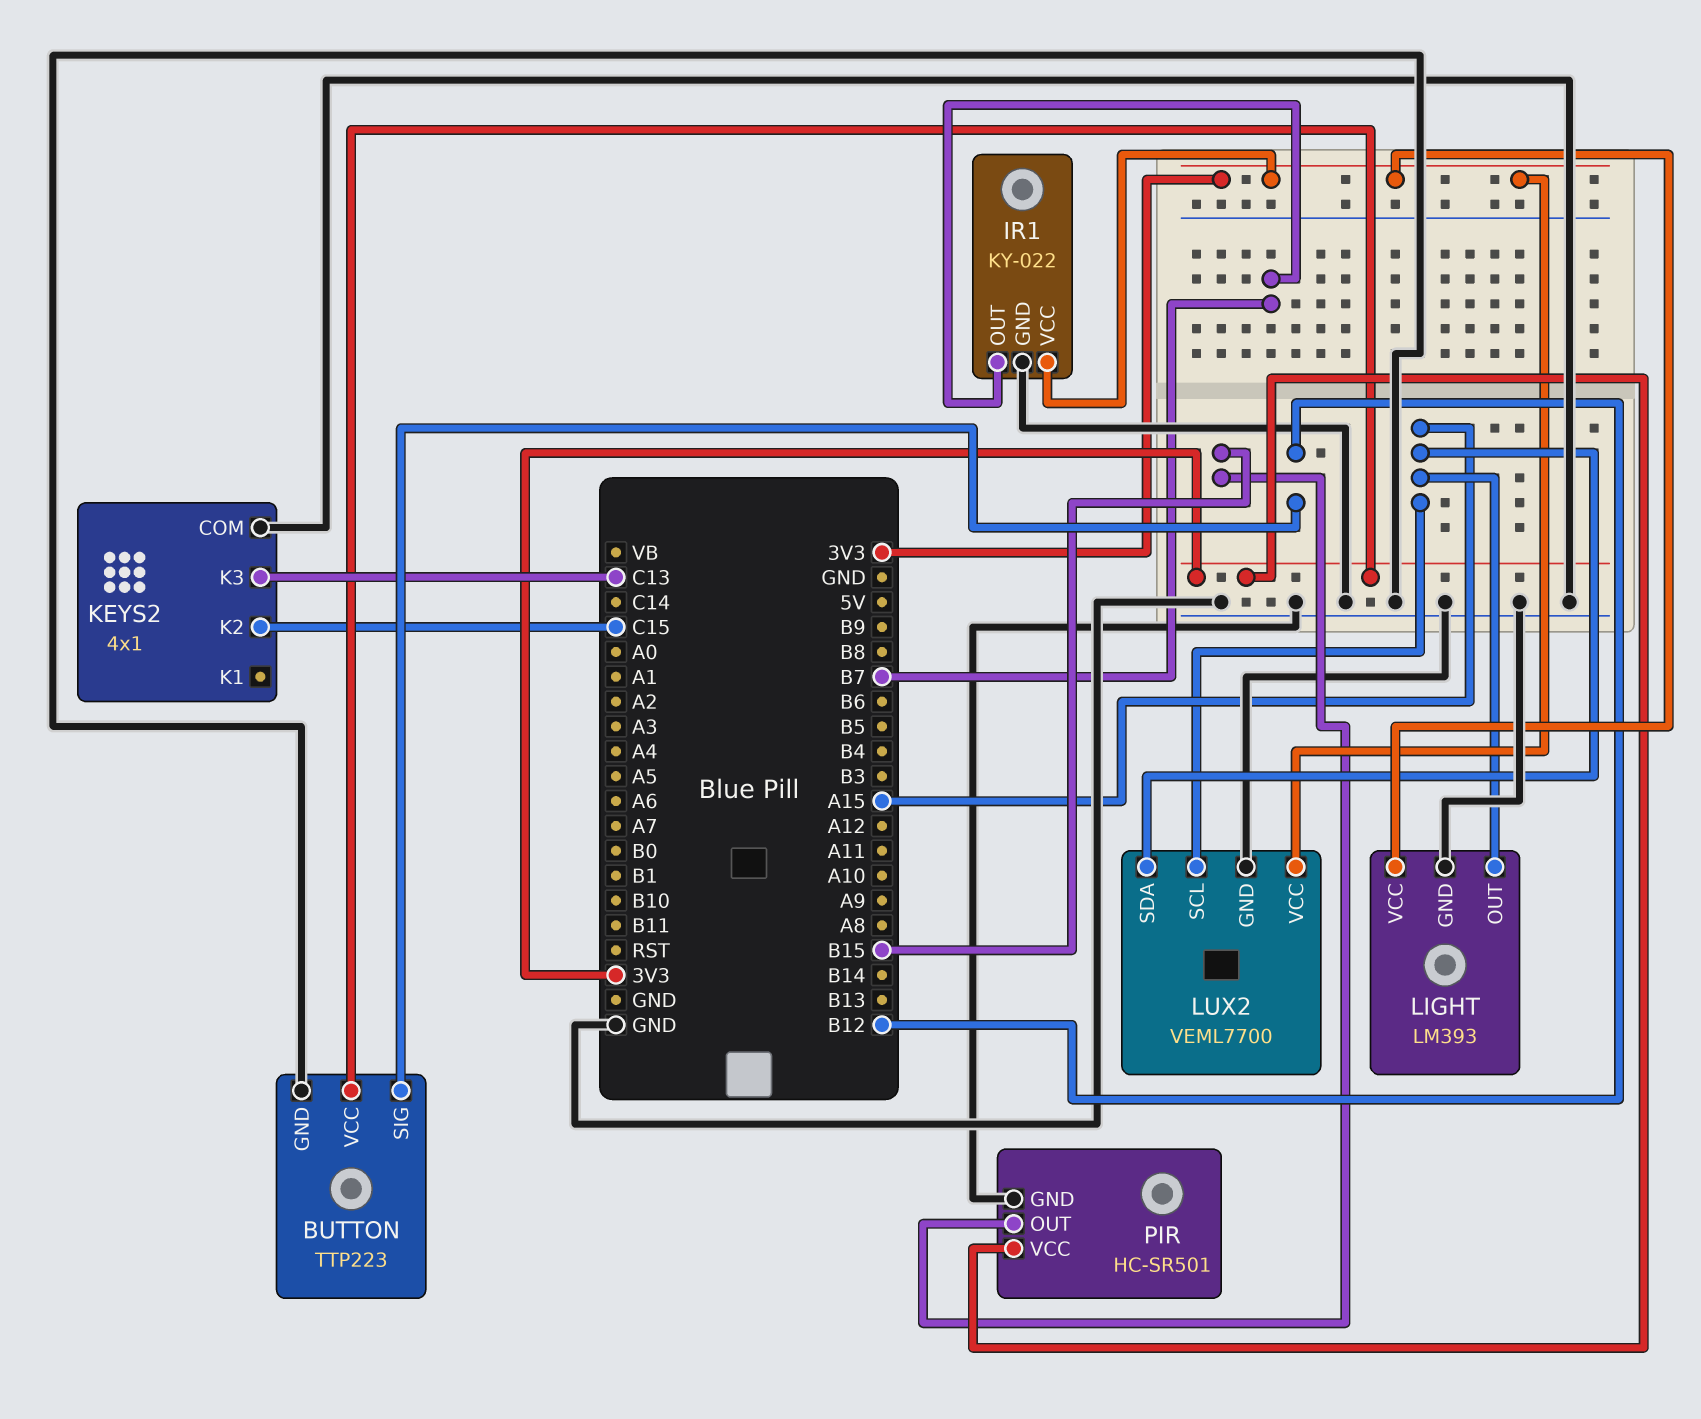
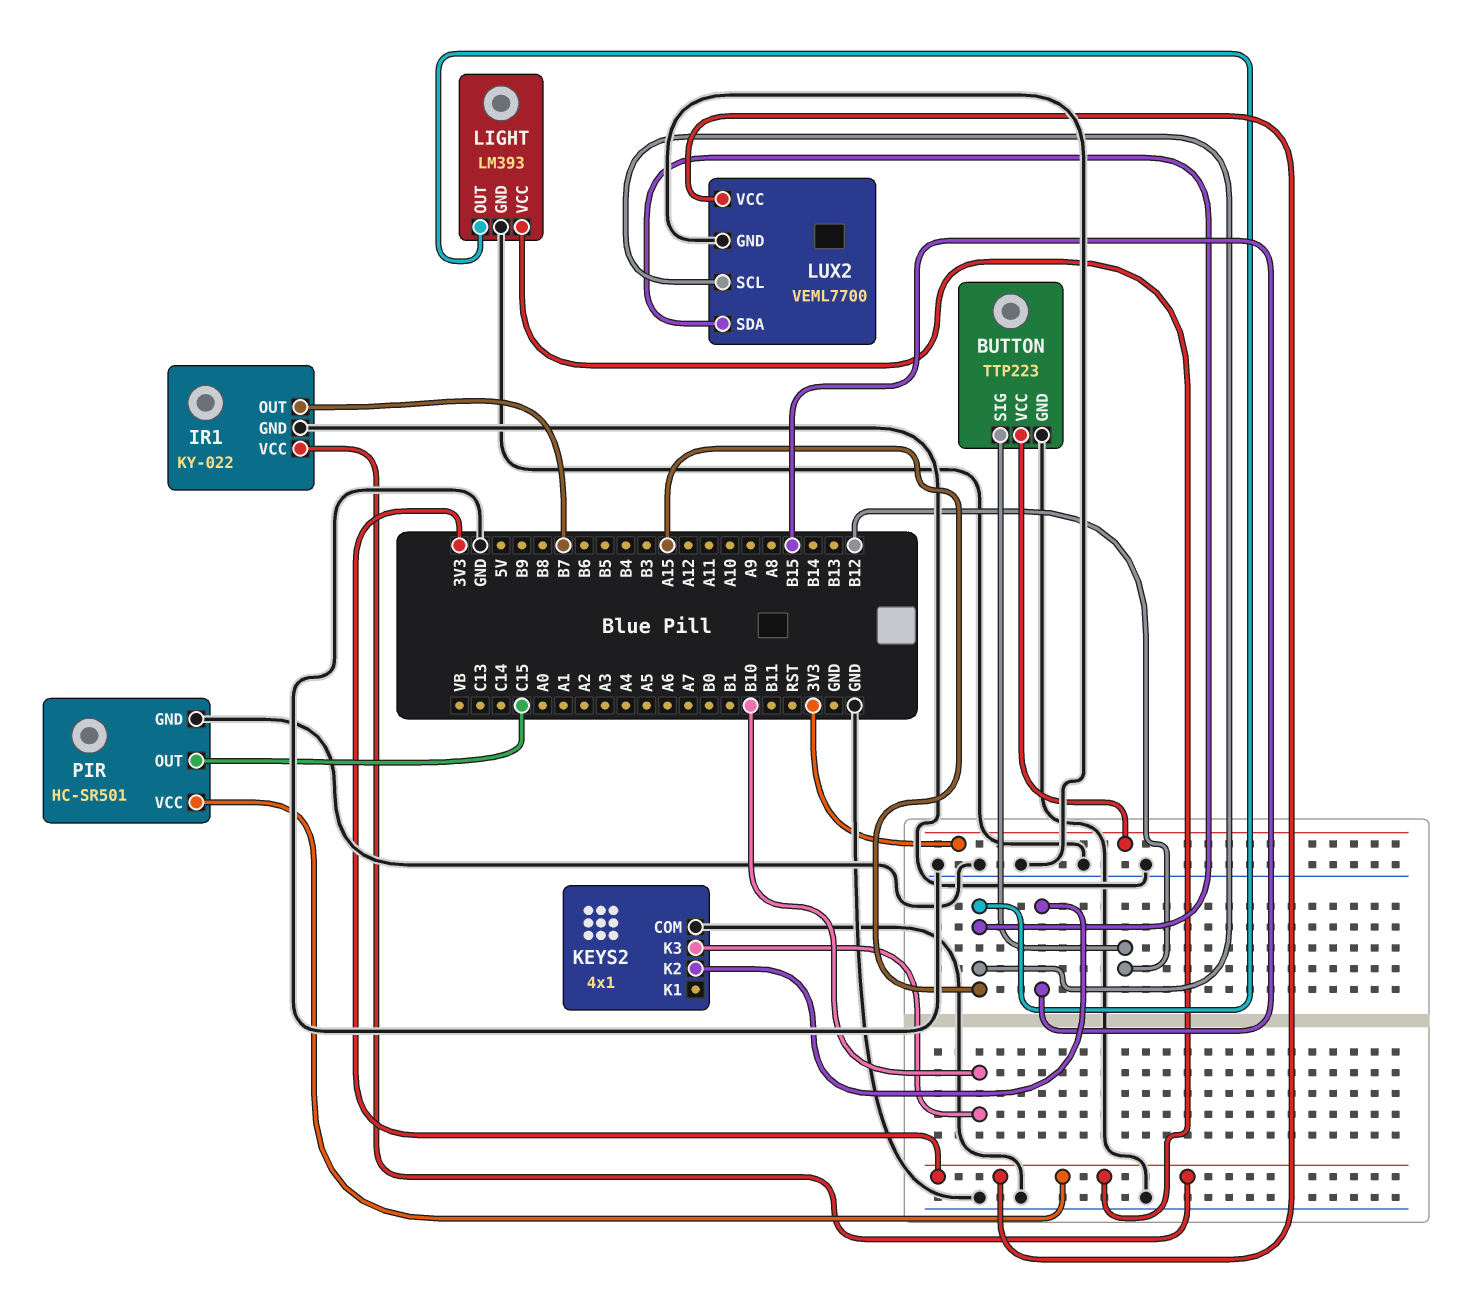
KEYS2 pin K2: C15 -> B15
KEYS2 pin K3: C13 -> B10
PIR pin OUT: B15 -> C15

